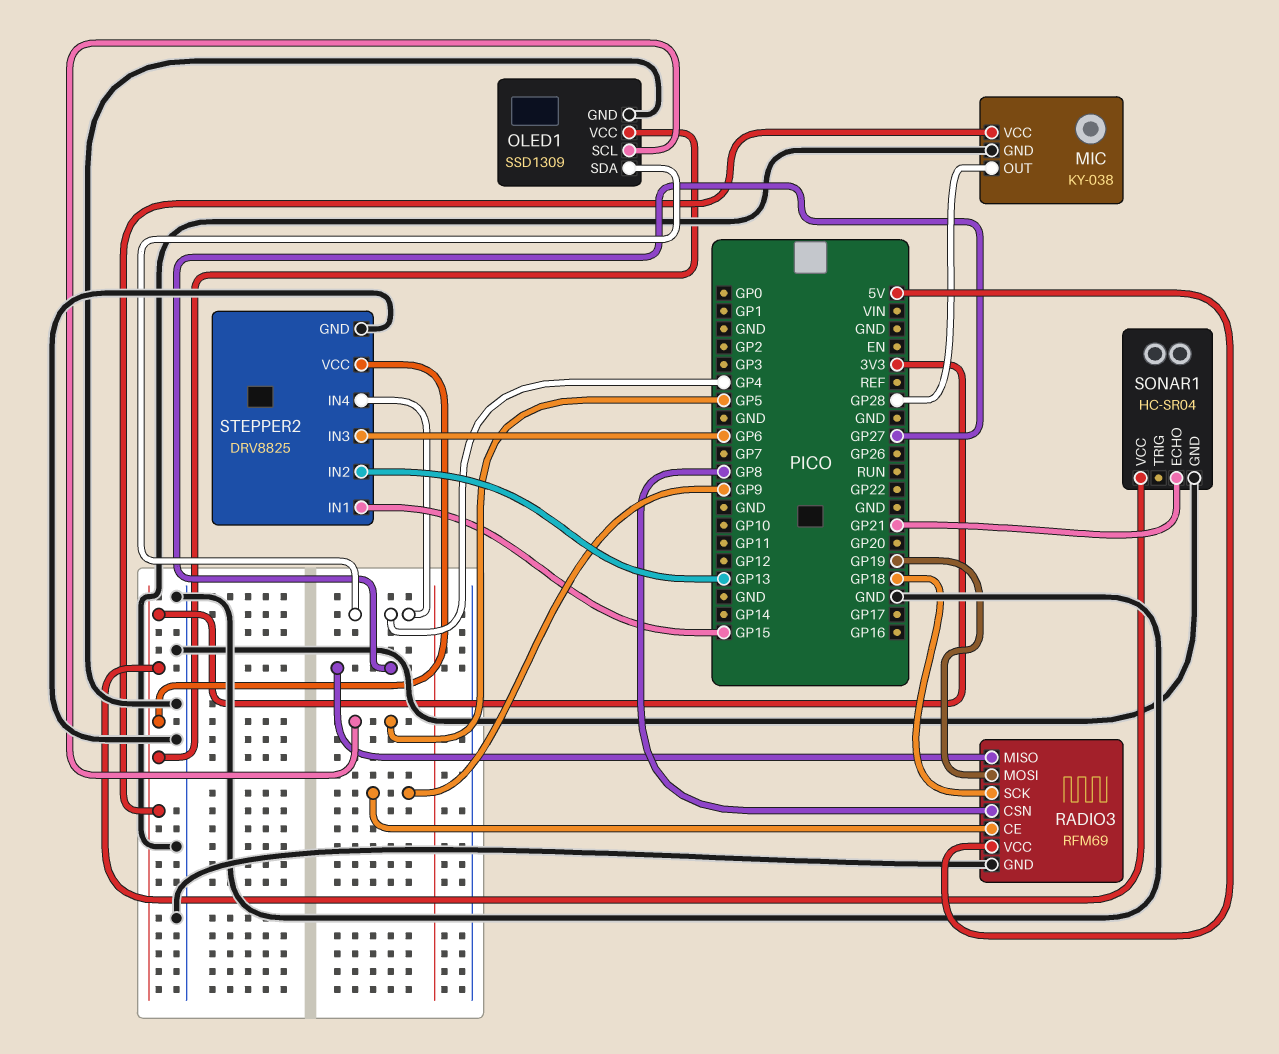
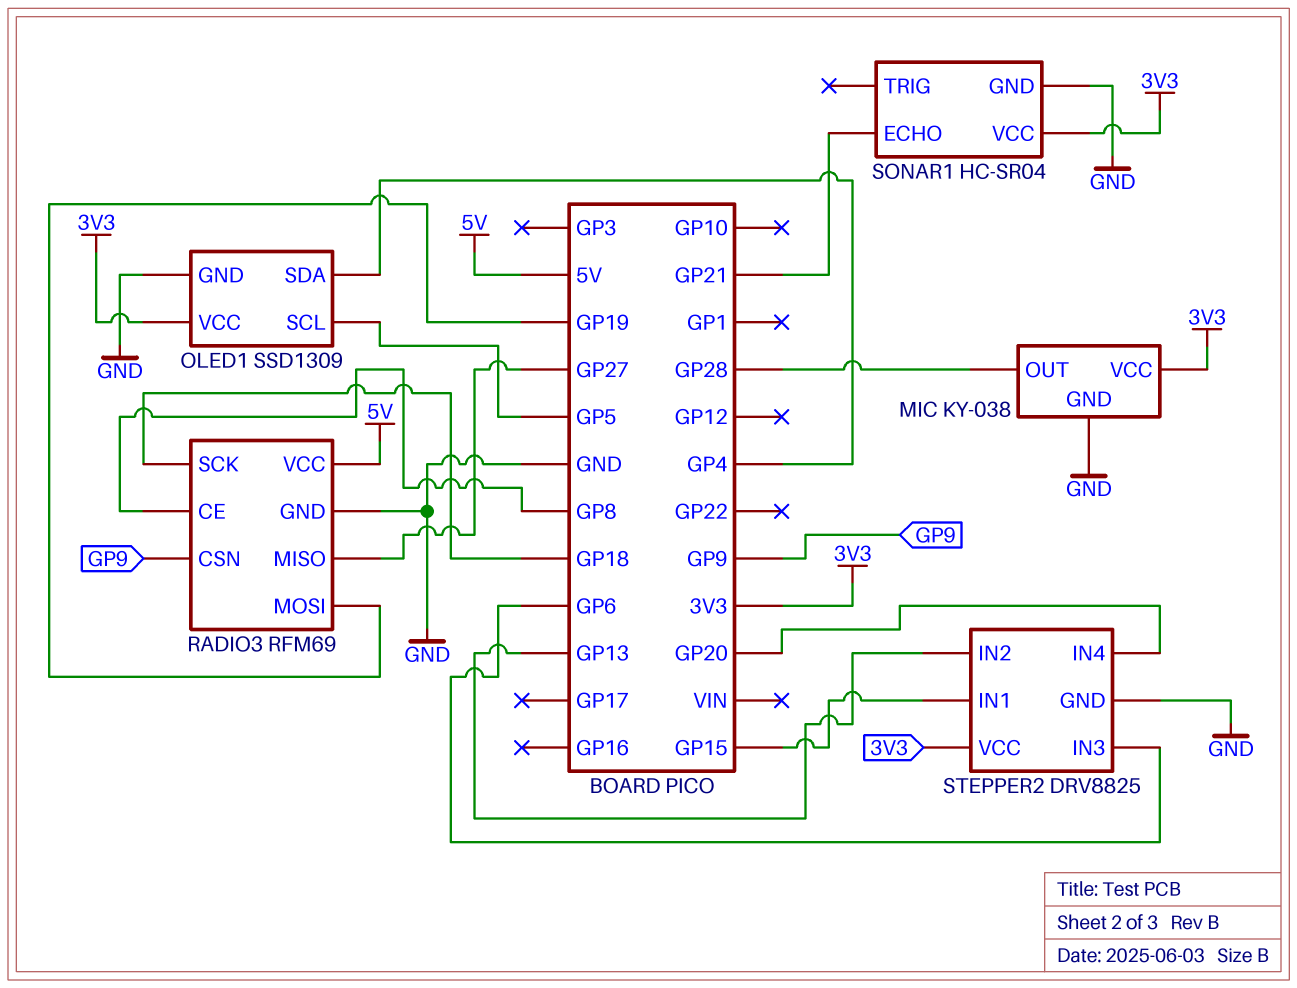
RADIO3 pin CE: GP9 -> GP8
RADIO3 pin CSN: GP8 -> GP9
STEPPER2 pin IN4: GP4 -> GP20

